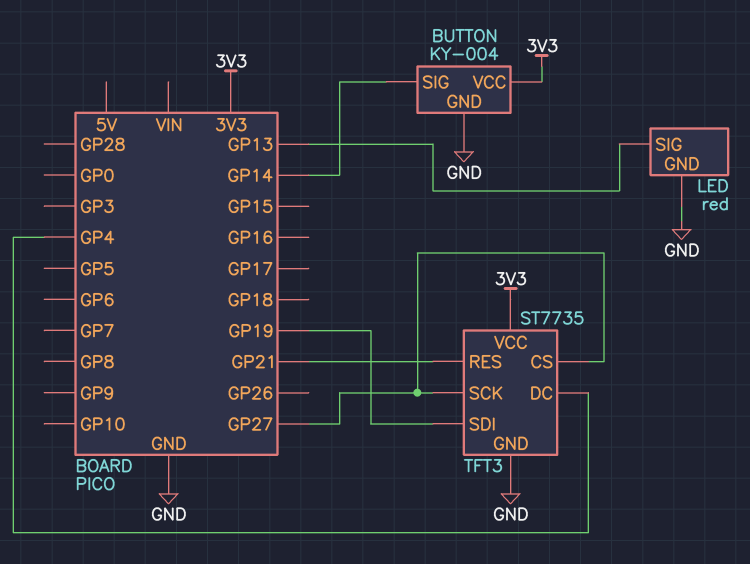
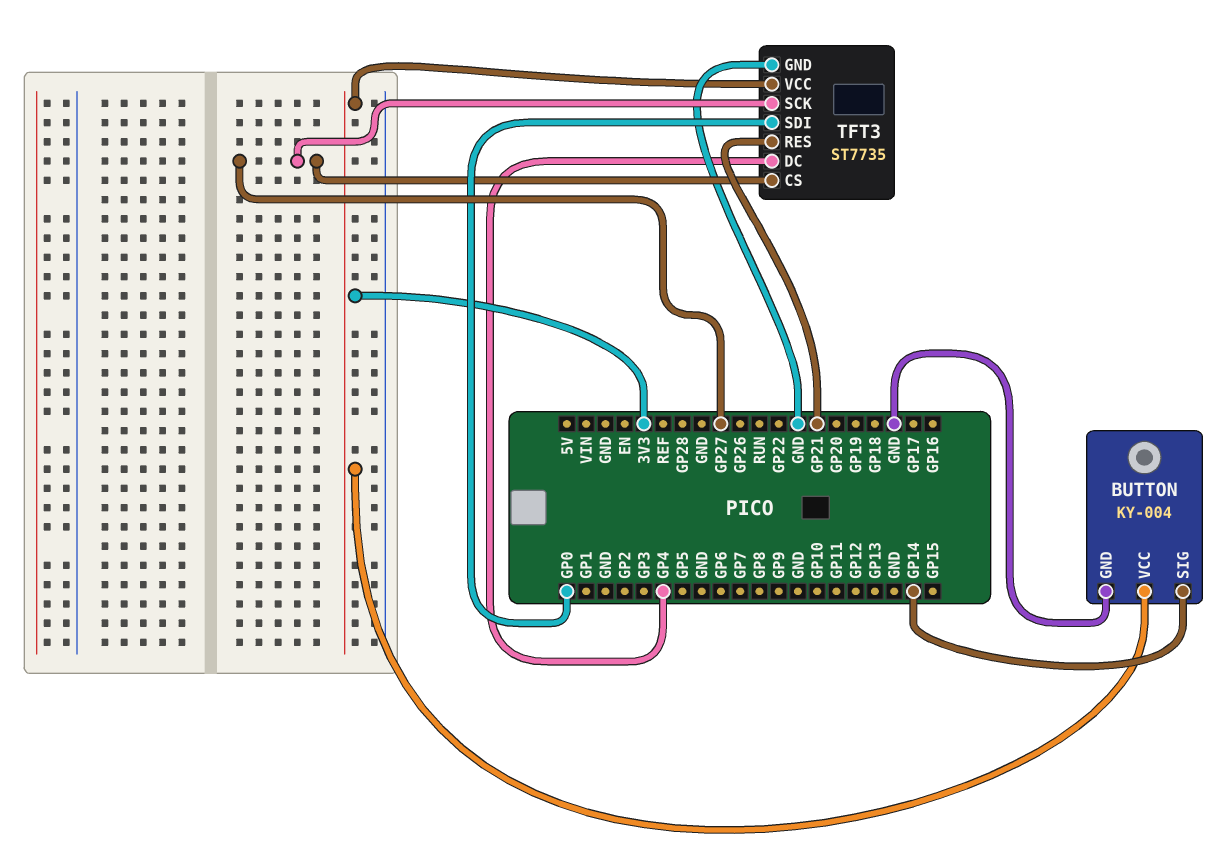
LED: red -> none
LED pin GND: GND -> none
LED pin SIG: GP13 -> none
TFT3 pin SDI: GP19 -> GP0

